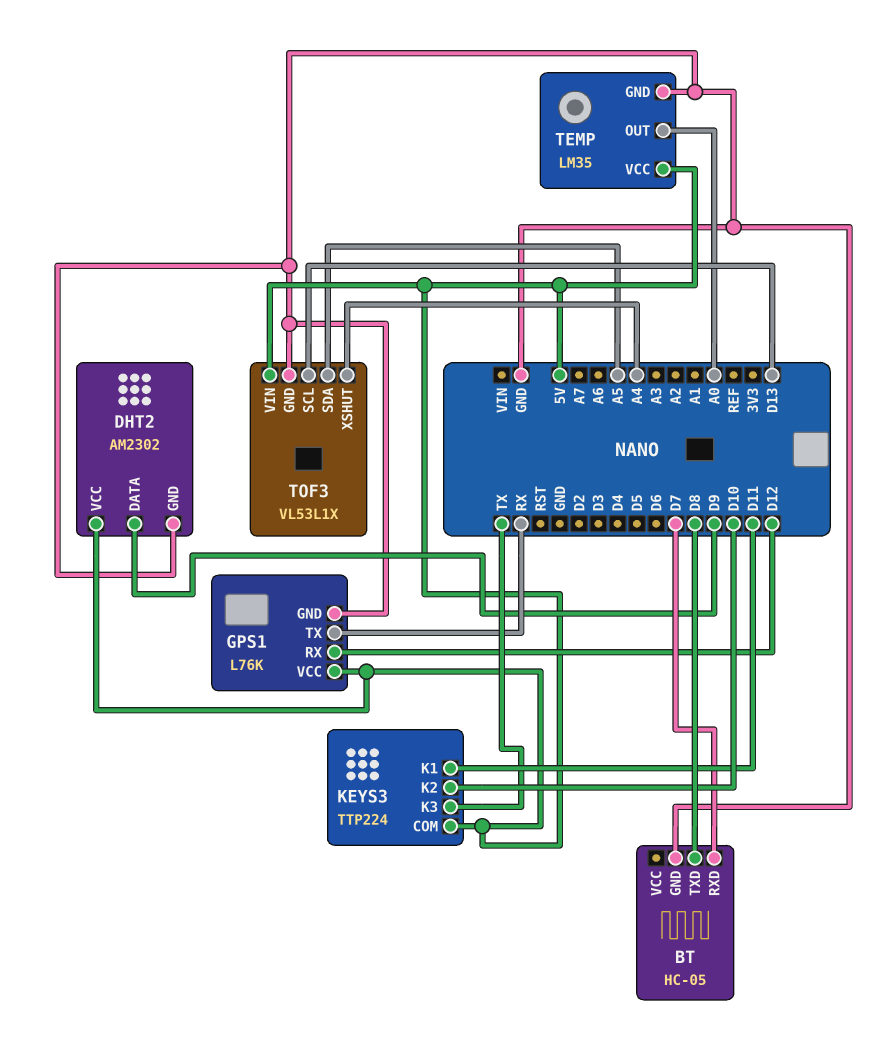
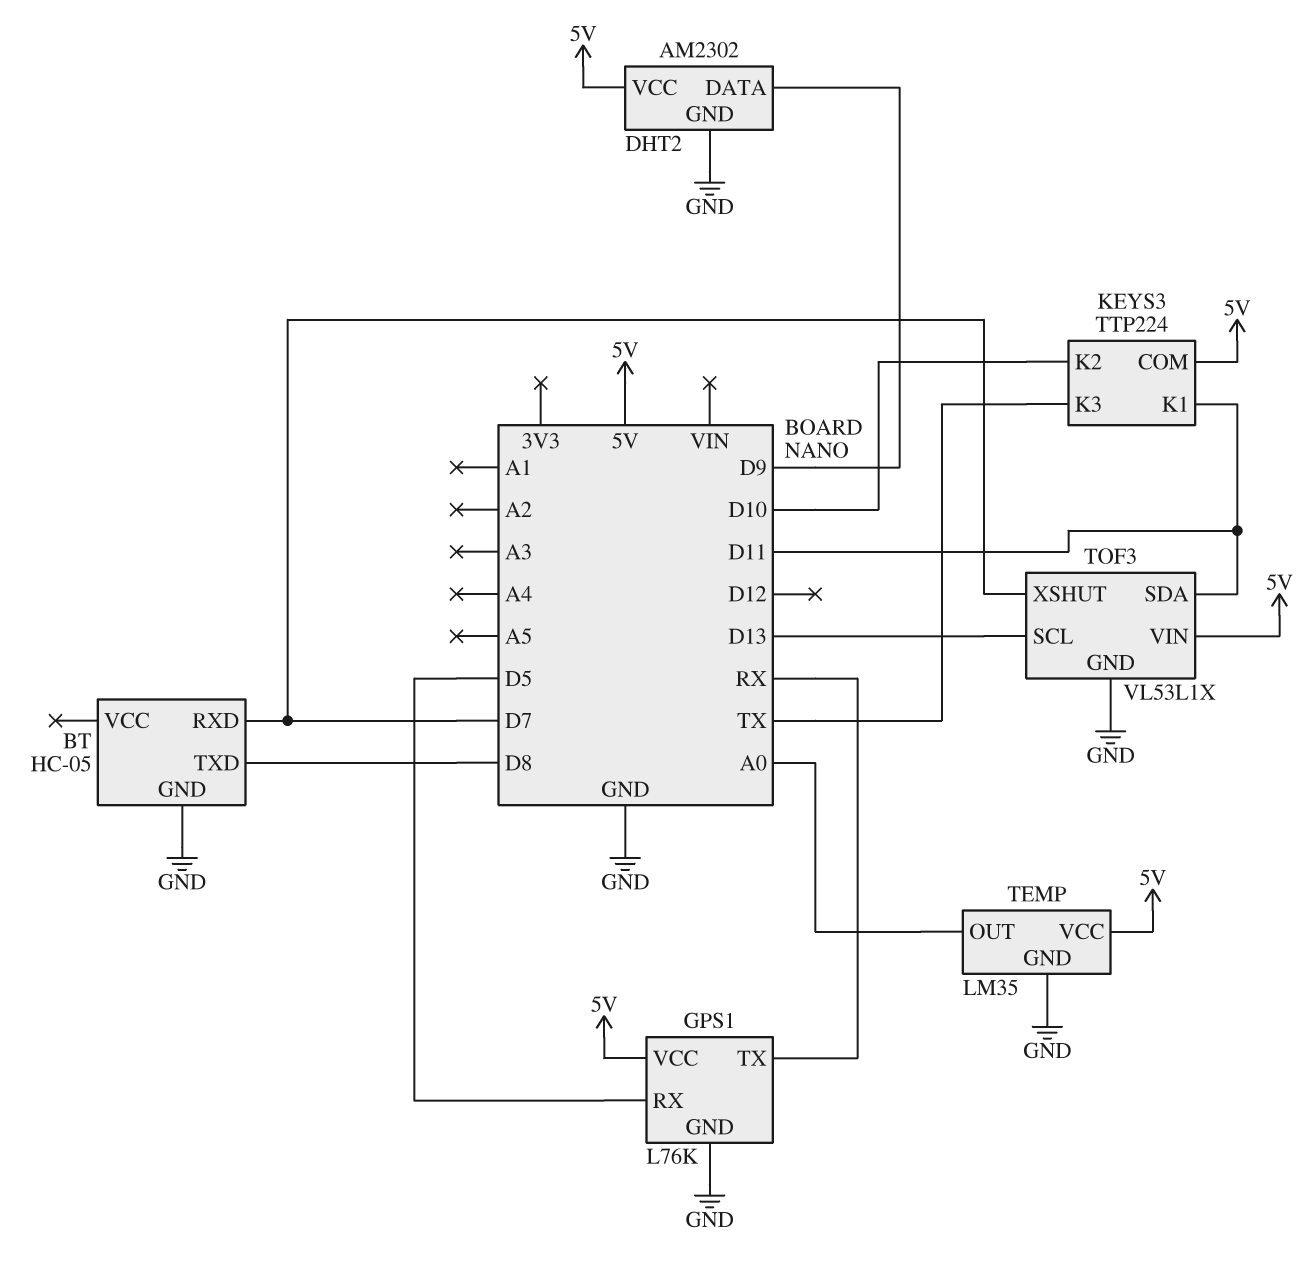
GPS1 pin RX: D12 -> D5
TOF3 pin SDA: A5 -> D11
TOF3 pin XSHUT: A4 -> D7

